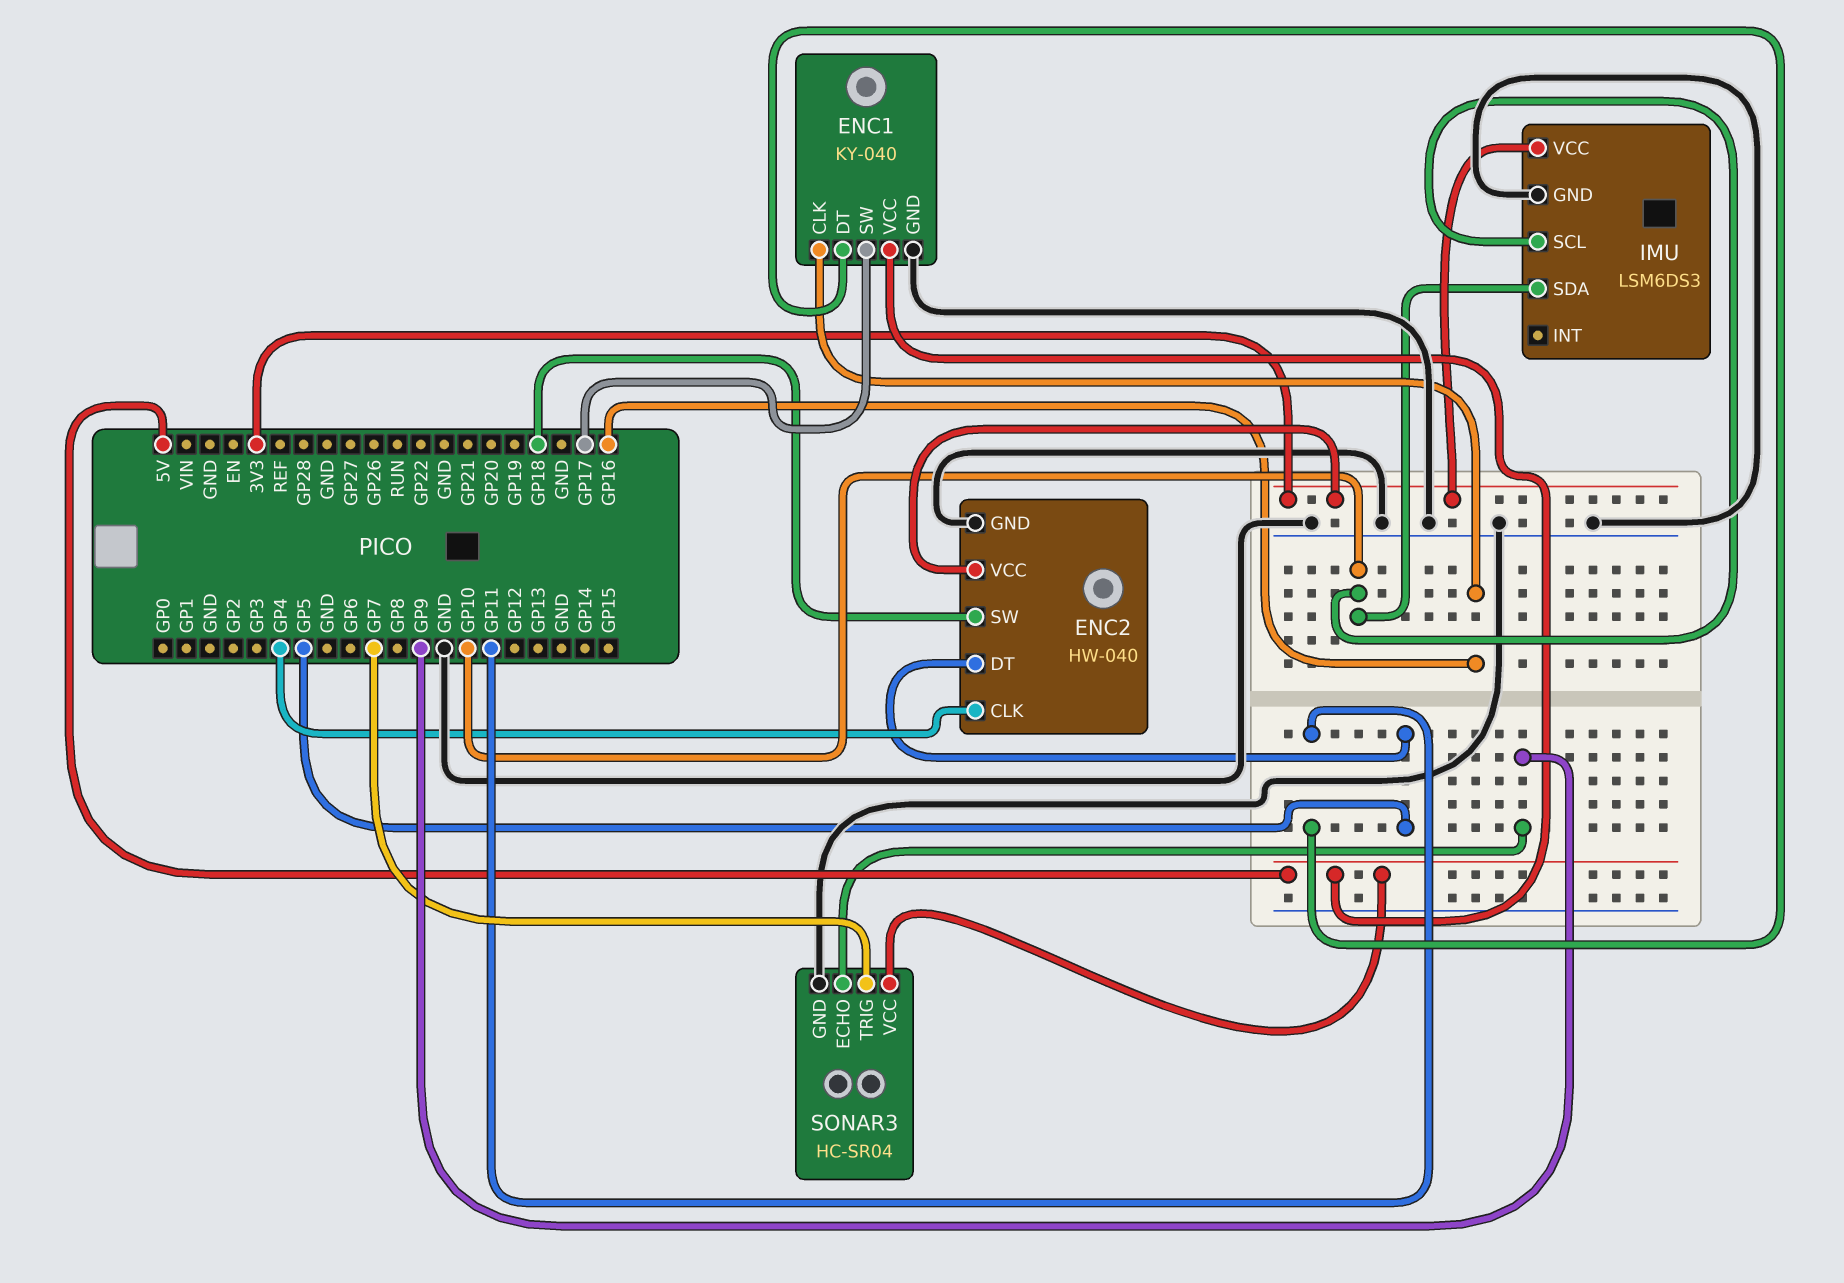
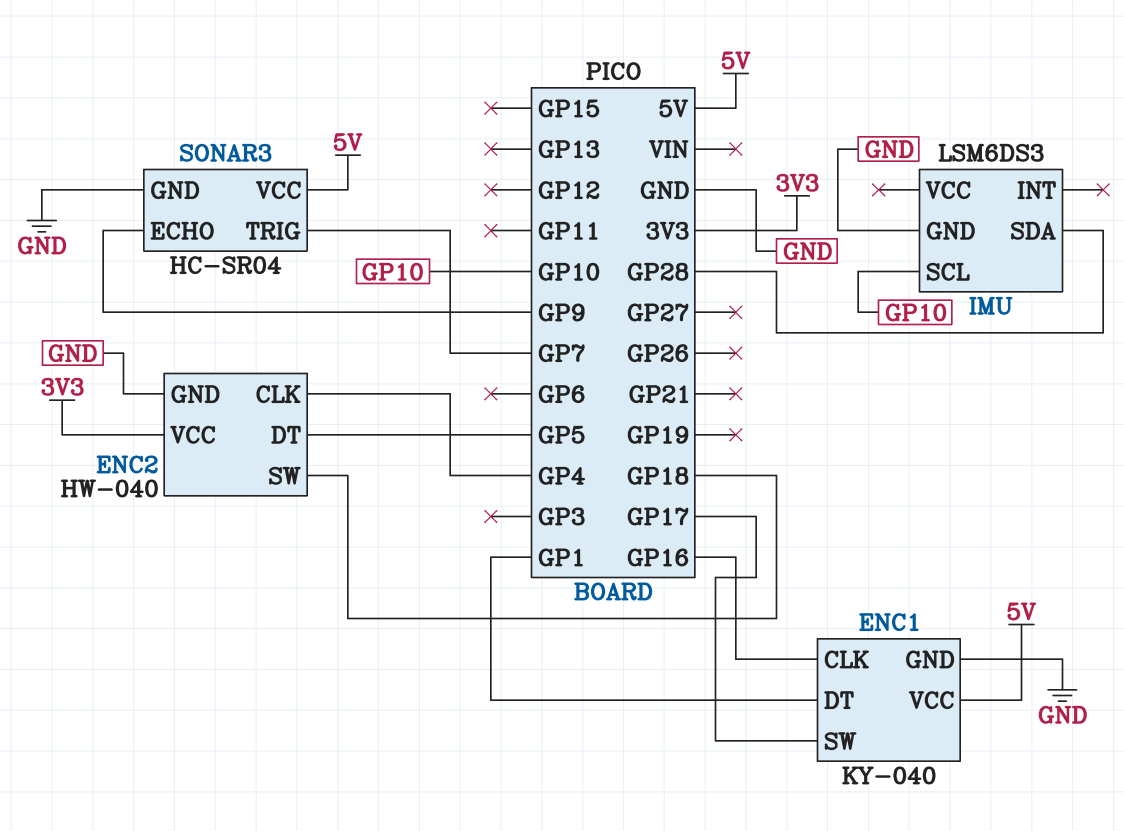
ENC1 pin DT: GP11 -> GP1
IMU pin SDA: GP10 -> GP28
IMU pin VCC: 3V3 -> none

